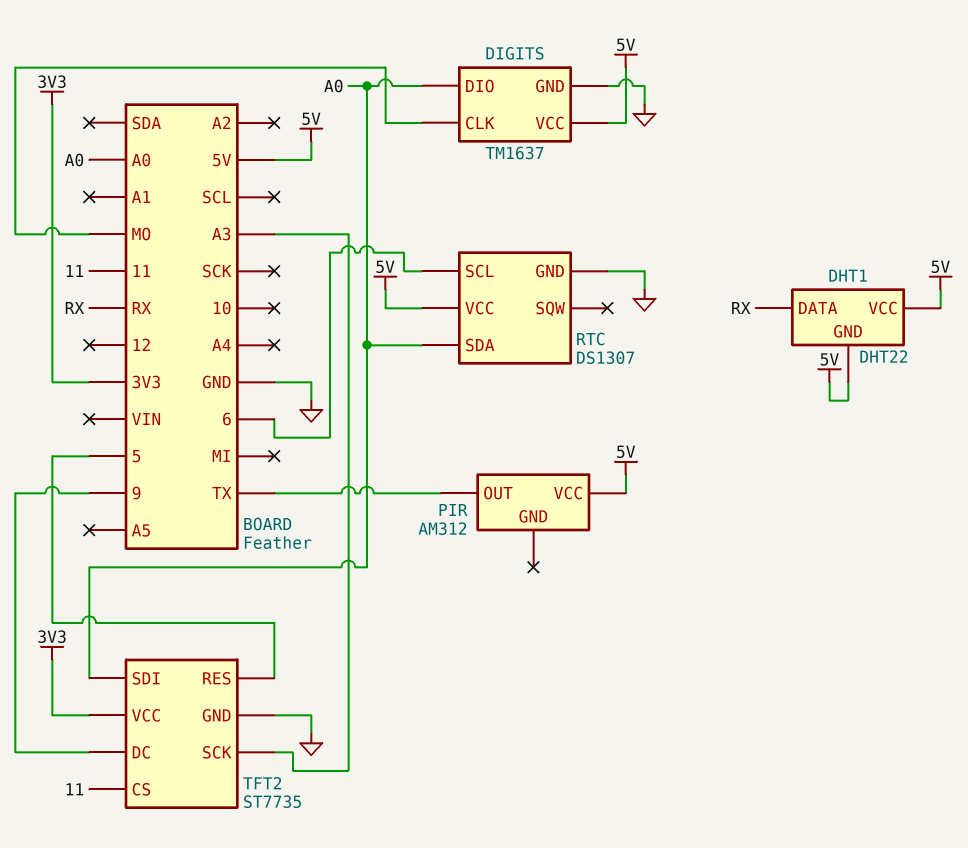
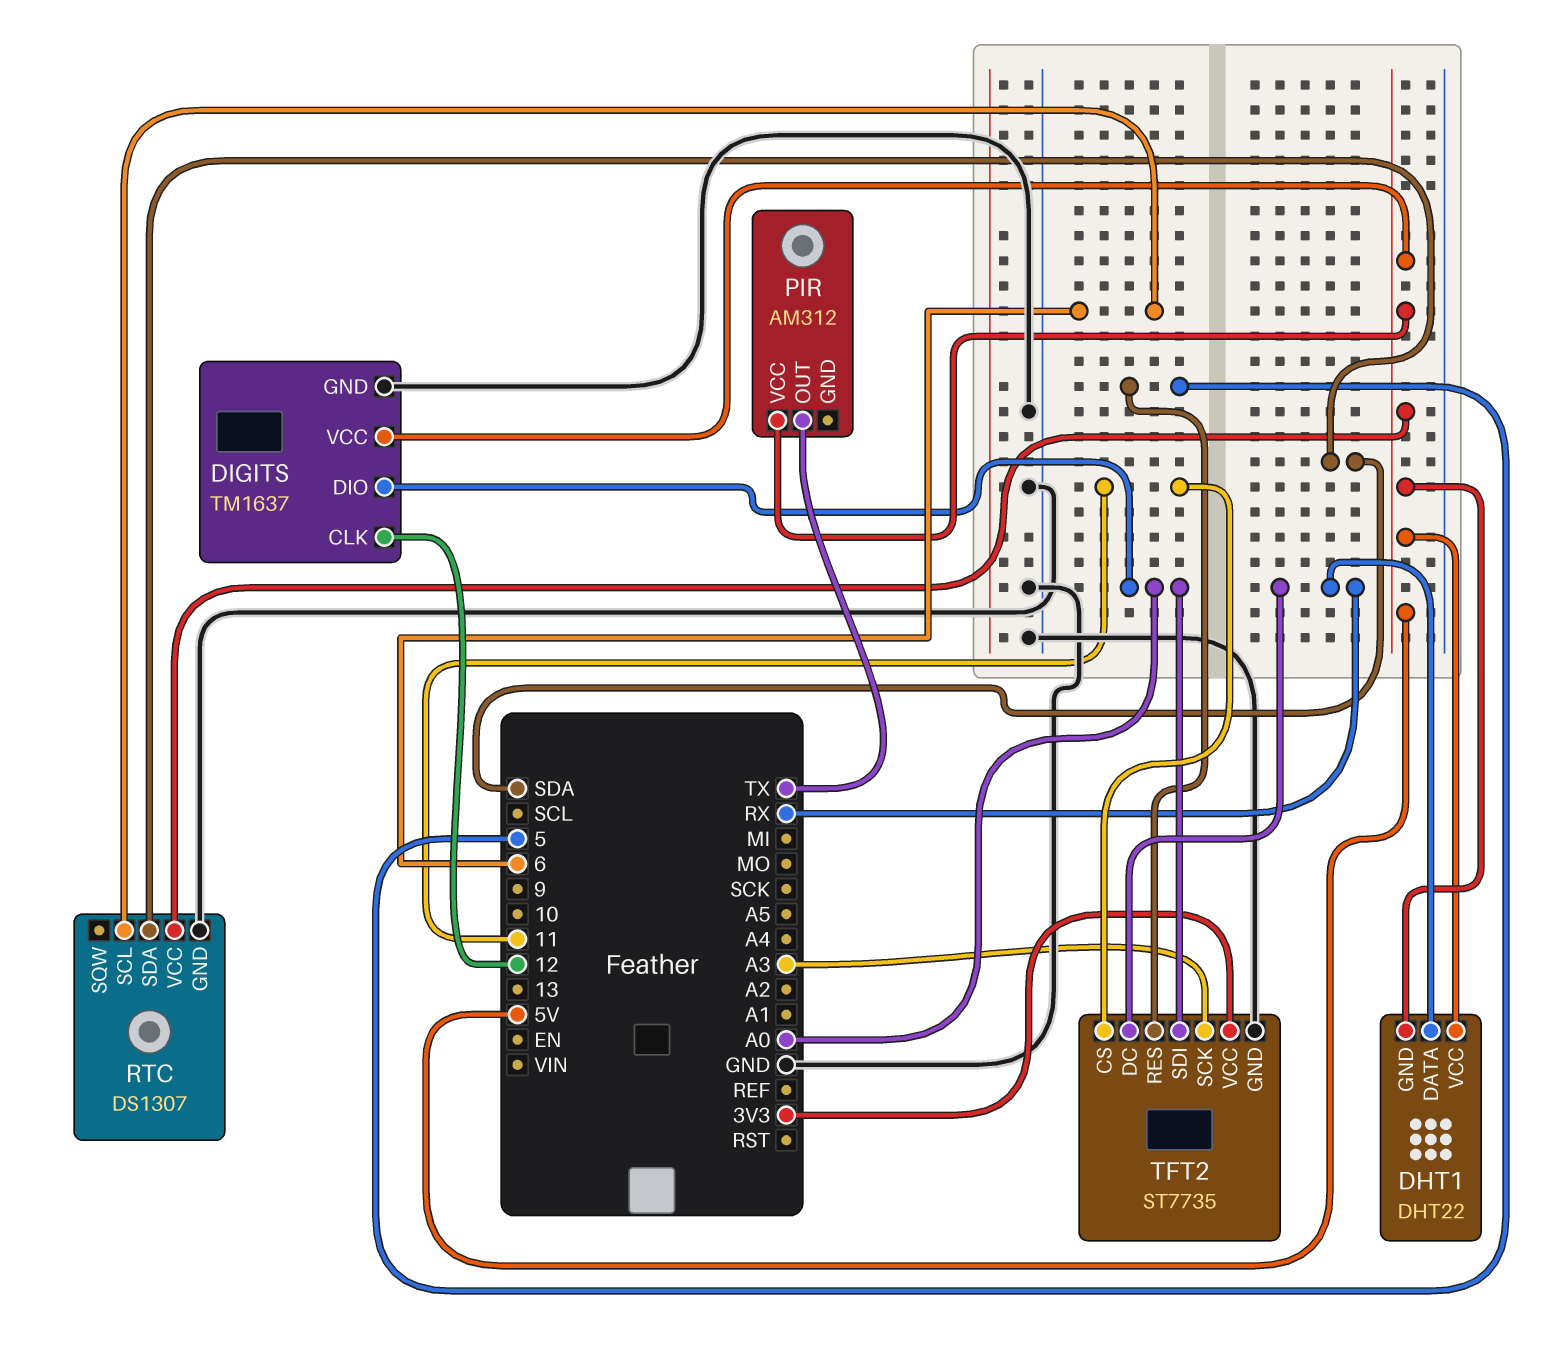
DIGITS pin CLK: MO -> 12
RTC pin SDA: A0 -> SDA
TFT2 pin DC: 9 -> RX

